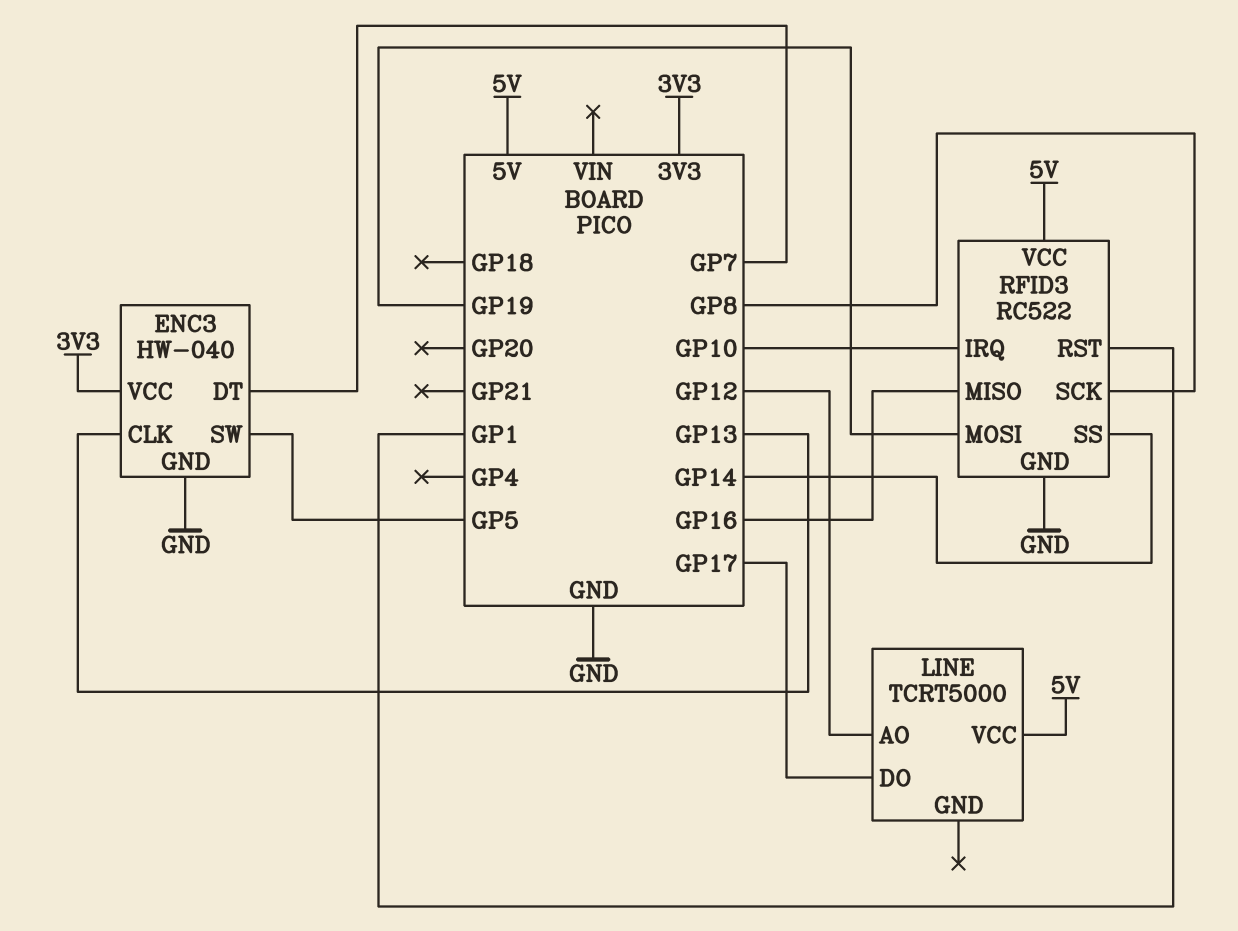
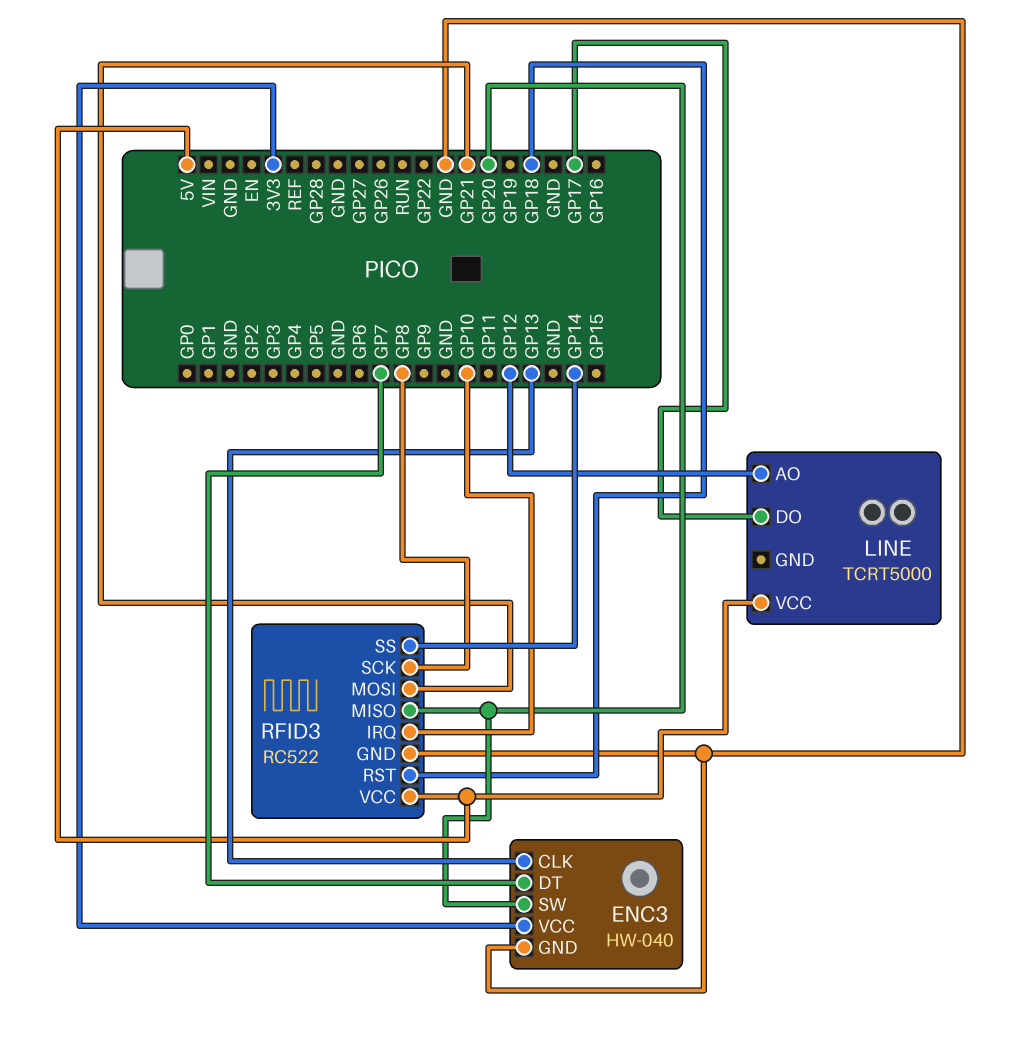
ENC3 pin SW: GP5 -> GP20
RFID3 pin MISO: GP16 -> GP20
RFID3 pin MOSI: GP19 -> GP21
RFID3 pin RST: GP1 -> GP18

